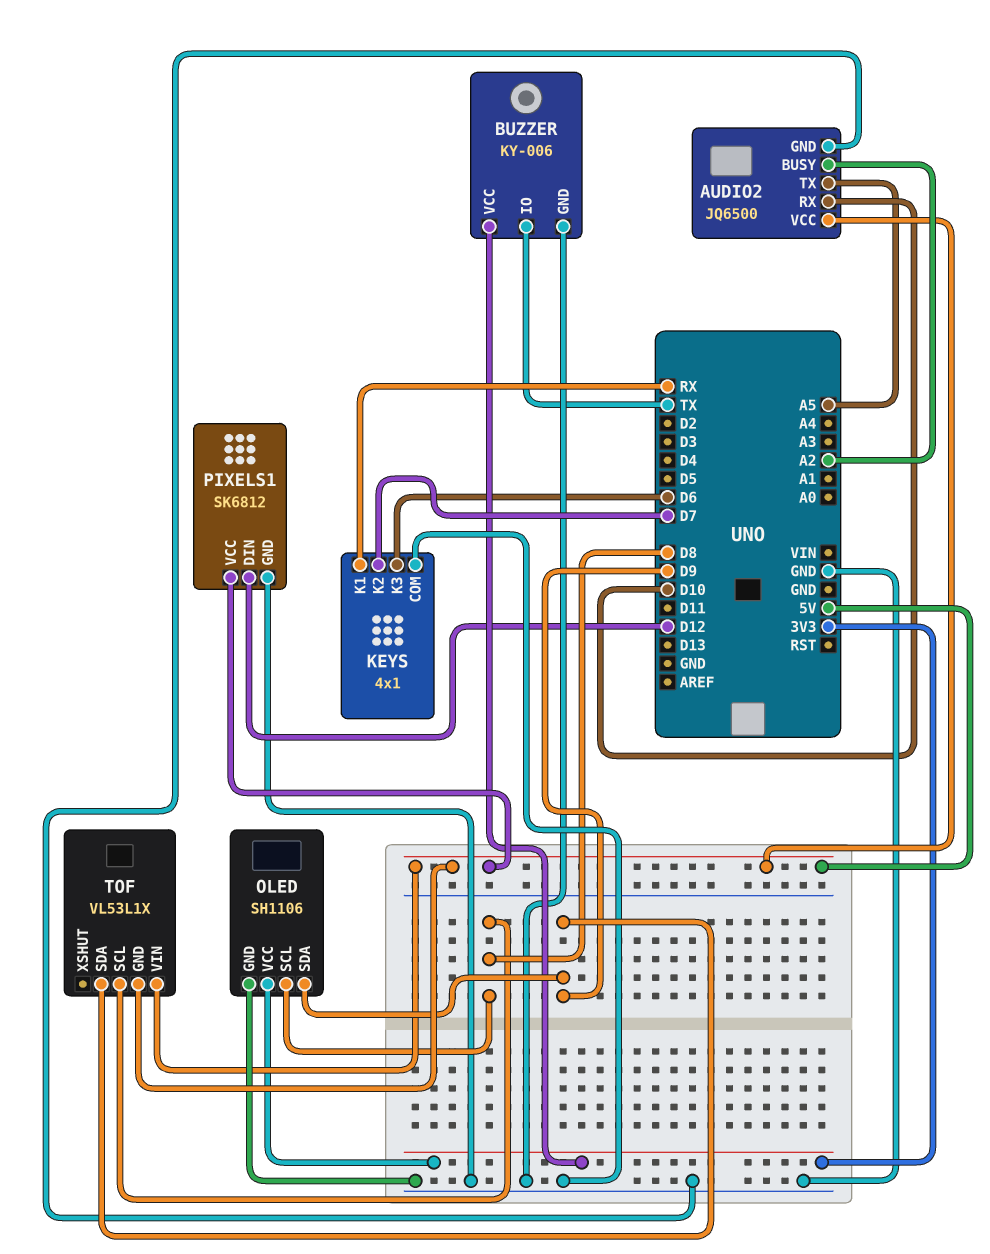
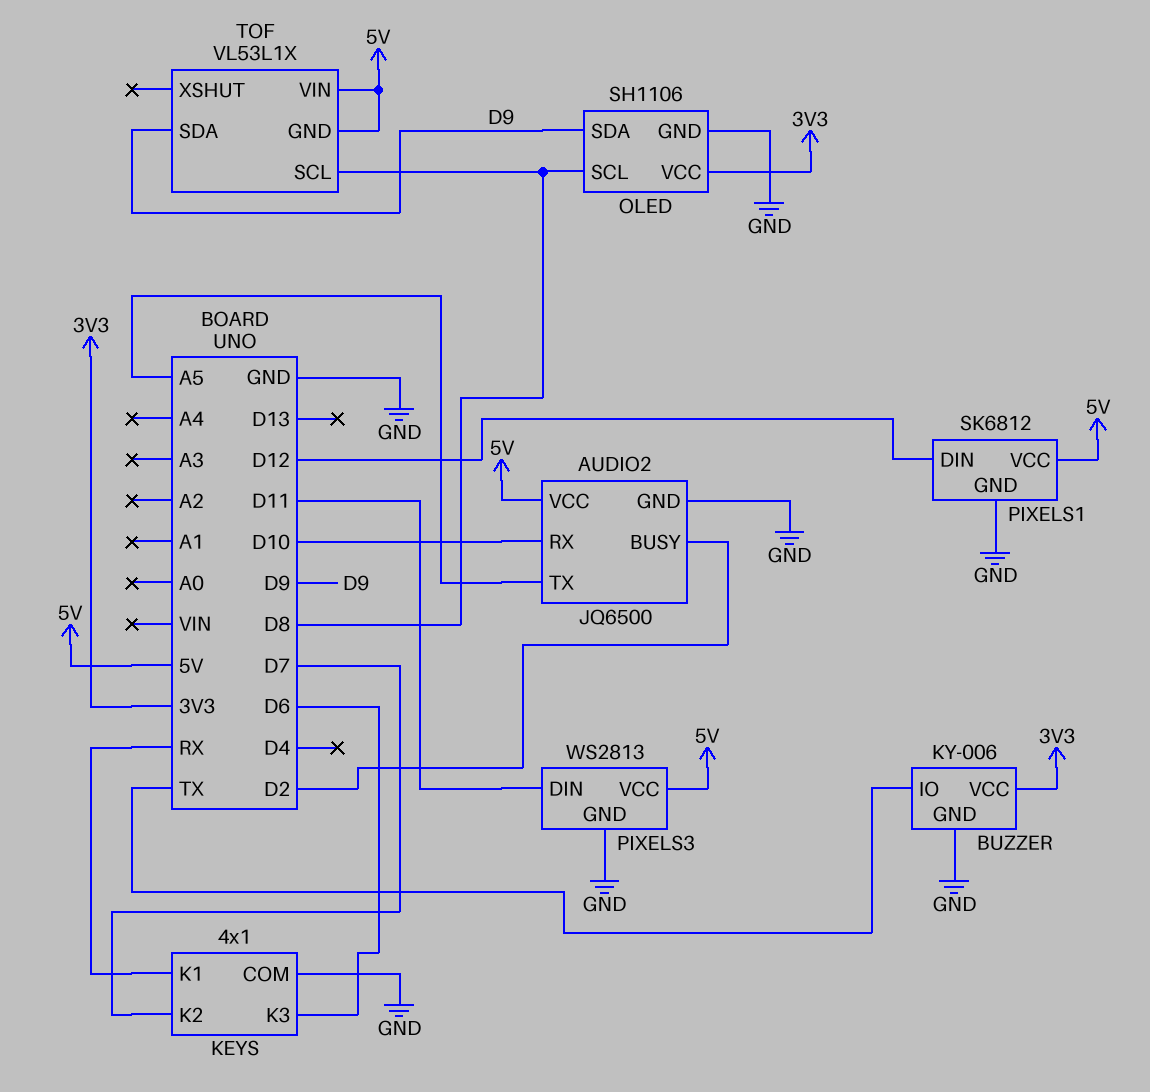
AUDIO2 pin BUSY: A2 -> D2
PIXELS3: none -> WS2813
PIXELS3 pin DIN: none -> D11
PIXELS3 pin GND: none -> GND
PIXELS3 pin VCC: none -> 5V

